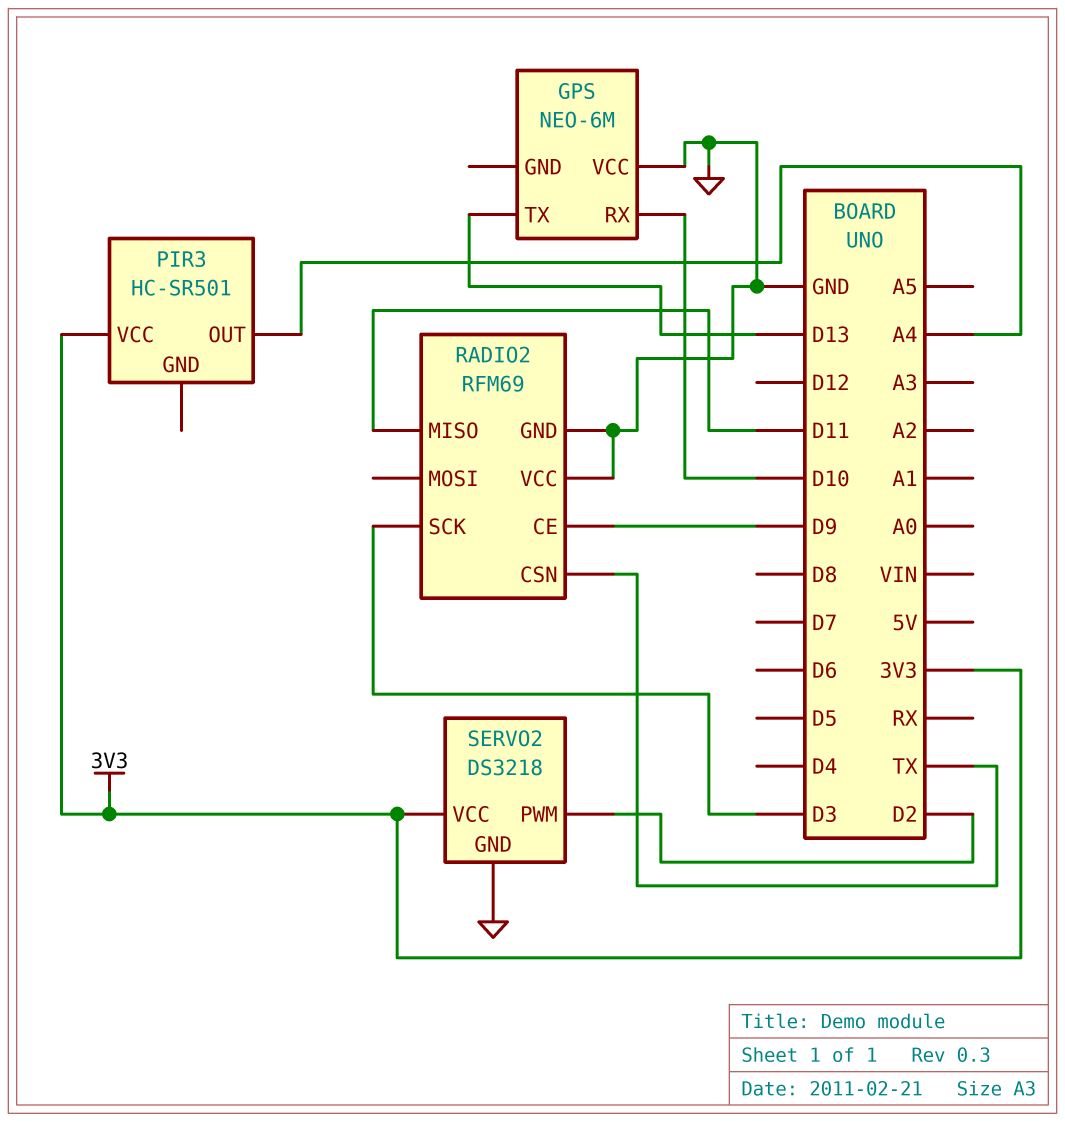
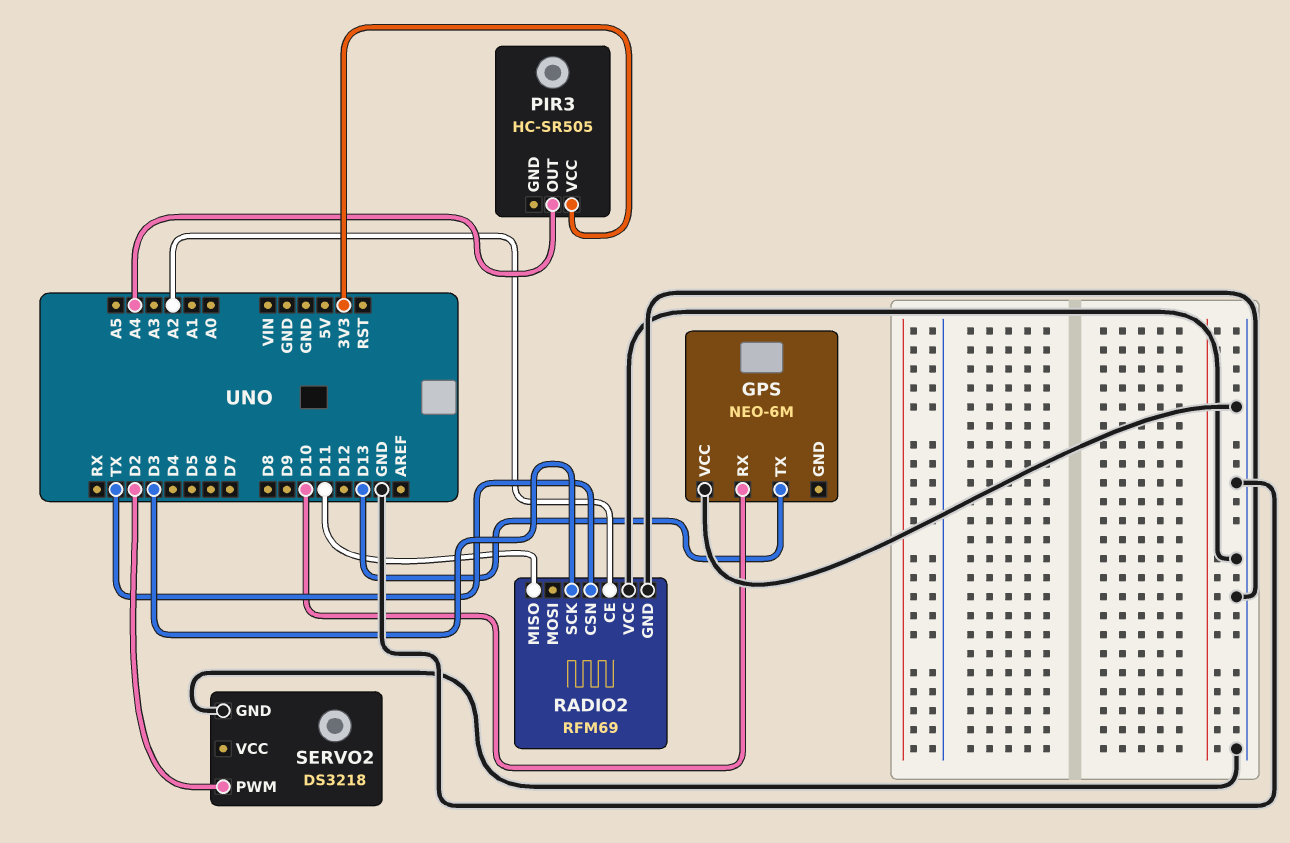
PIR3: HC-SR501 -> HC-SR505
RADIO2 pin CE: D9 -> A2
SERVO2 pin VCC: 3V3 -> none

